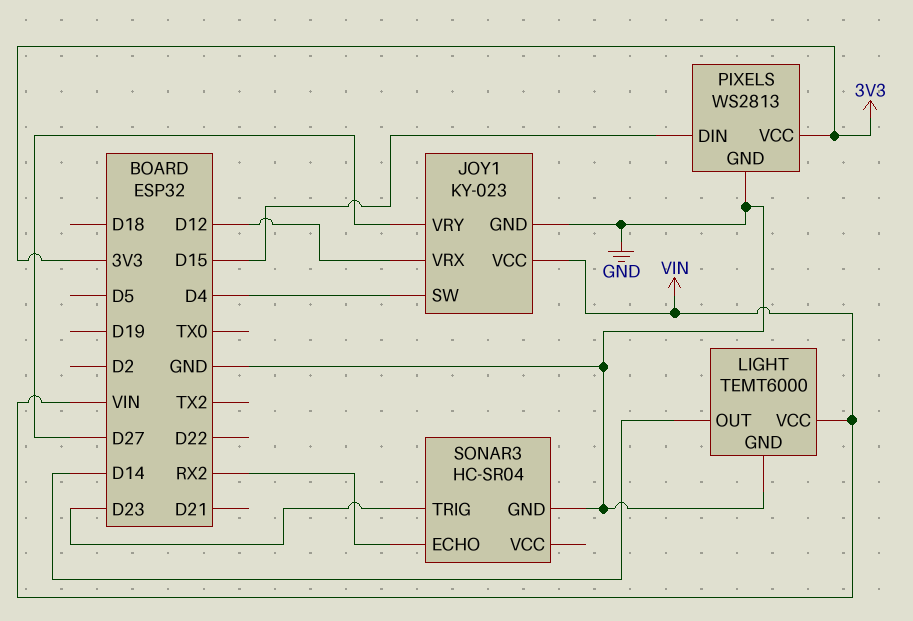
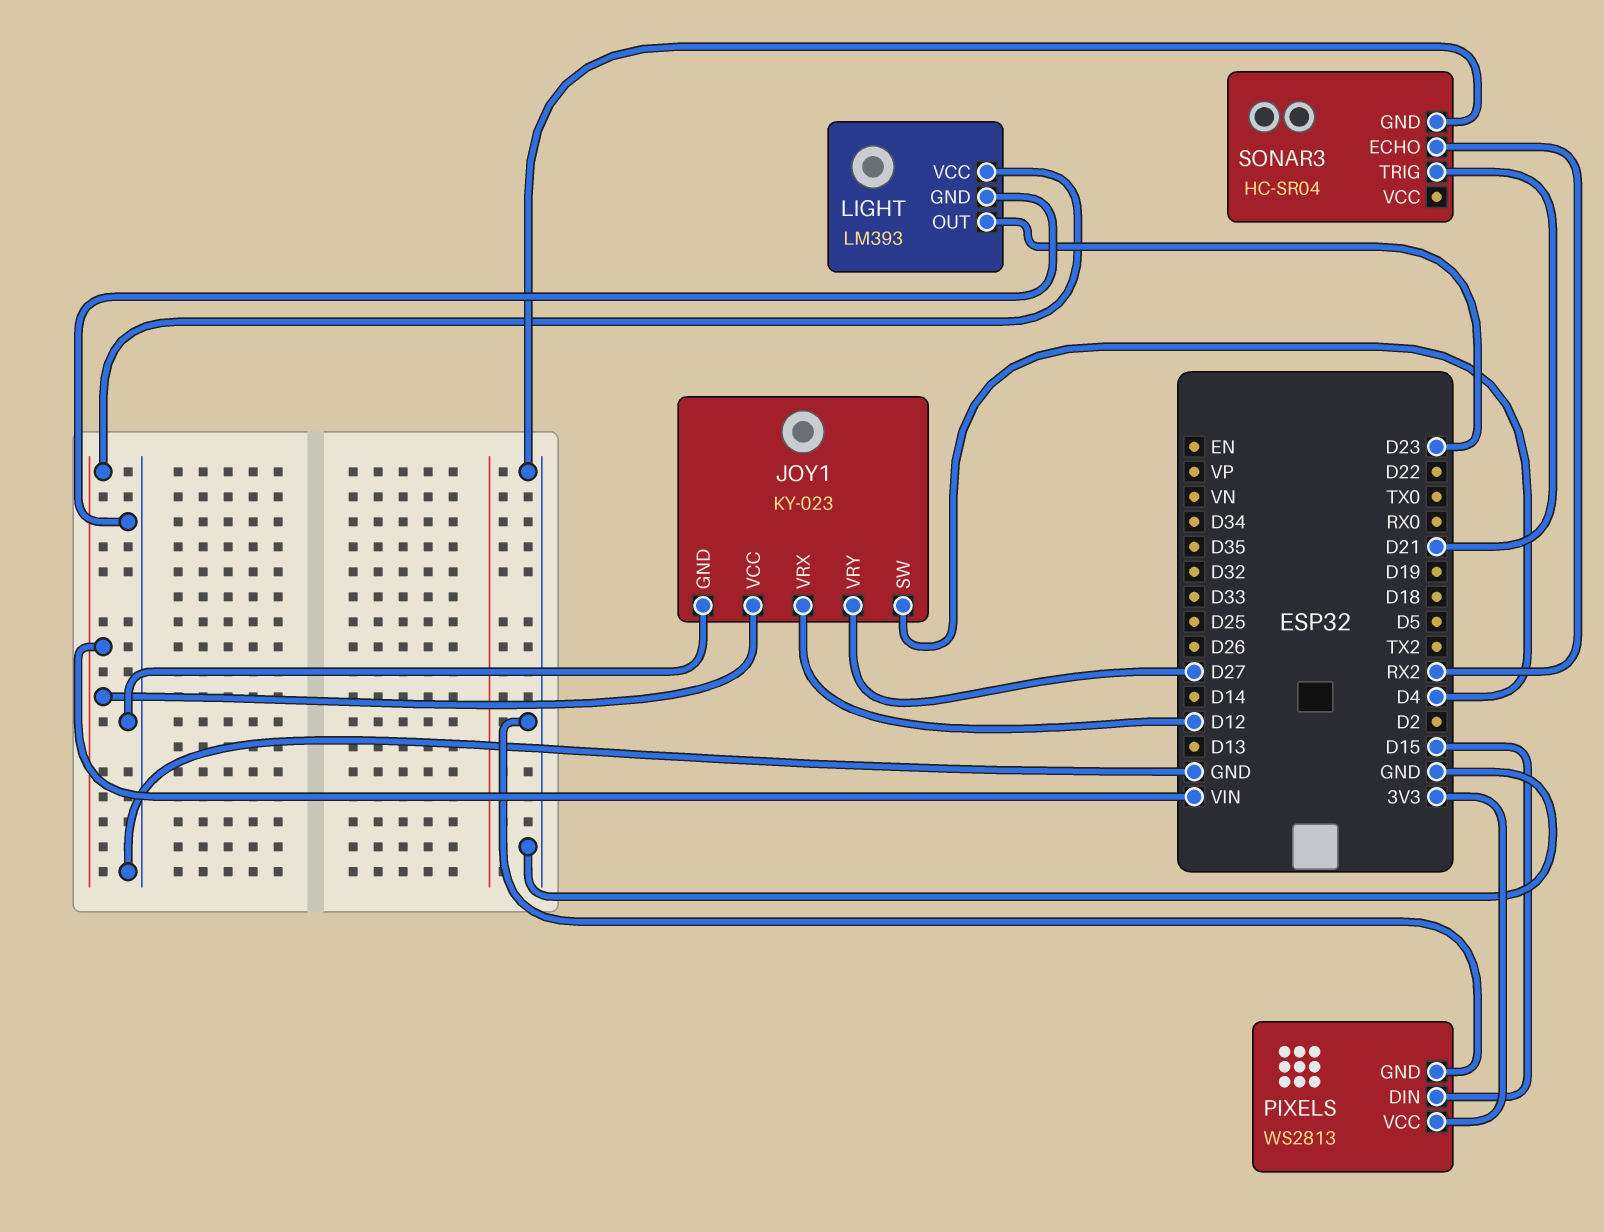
LIGHT: TEMT6000 -> LM393
LIGHT pin OUT: D14 -> D23
SONAR3 pin TRIG: D23 -> D21

